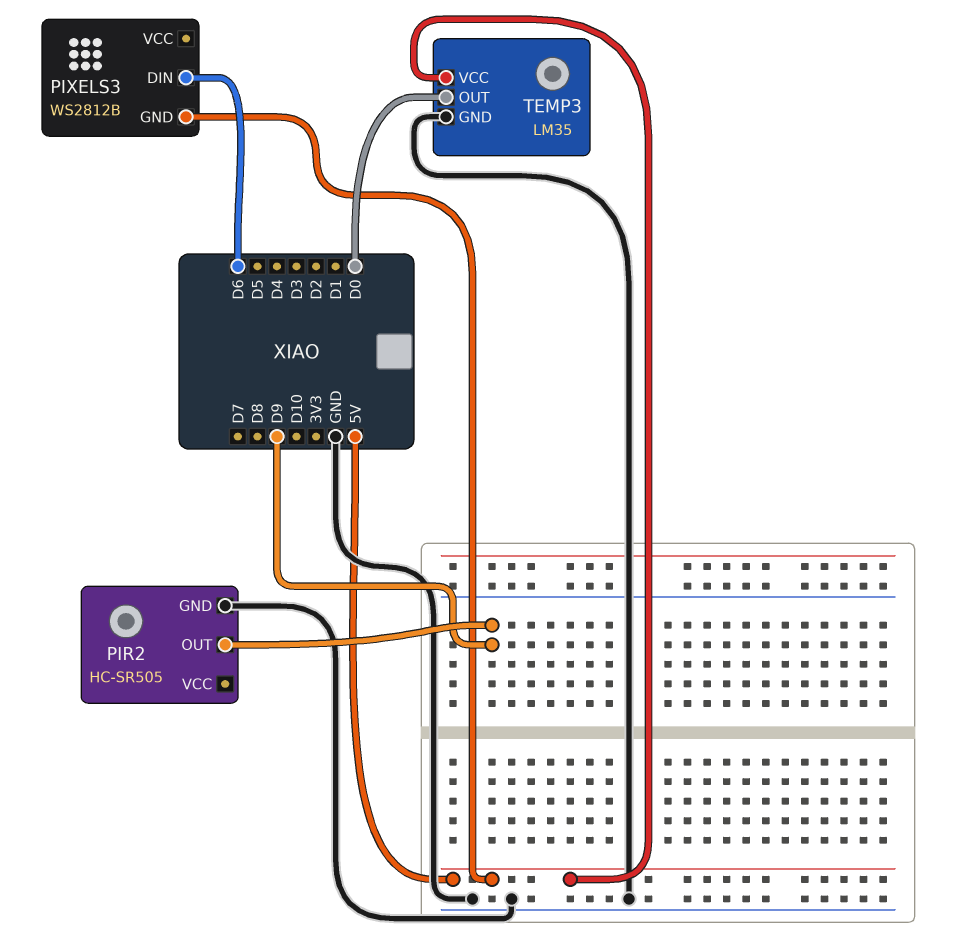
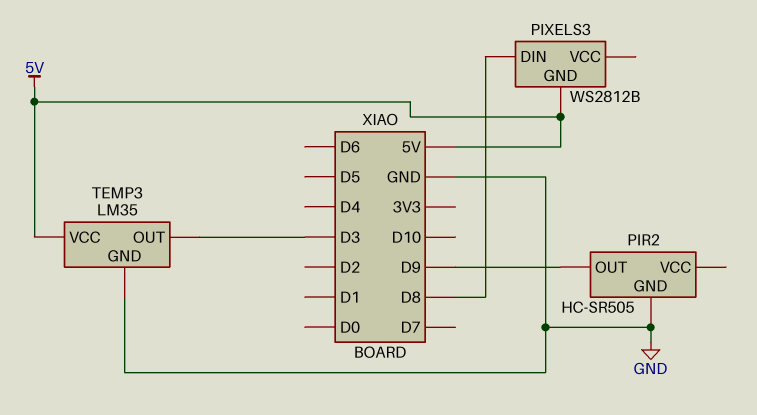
PIXELS3 pin DIN: D6 -> D8
TEMP3 pin OUT: D0 -> D3

